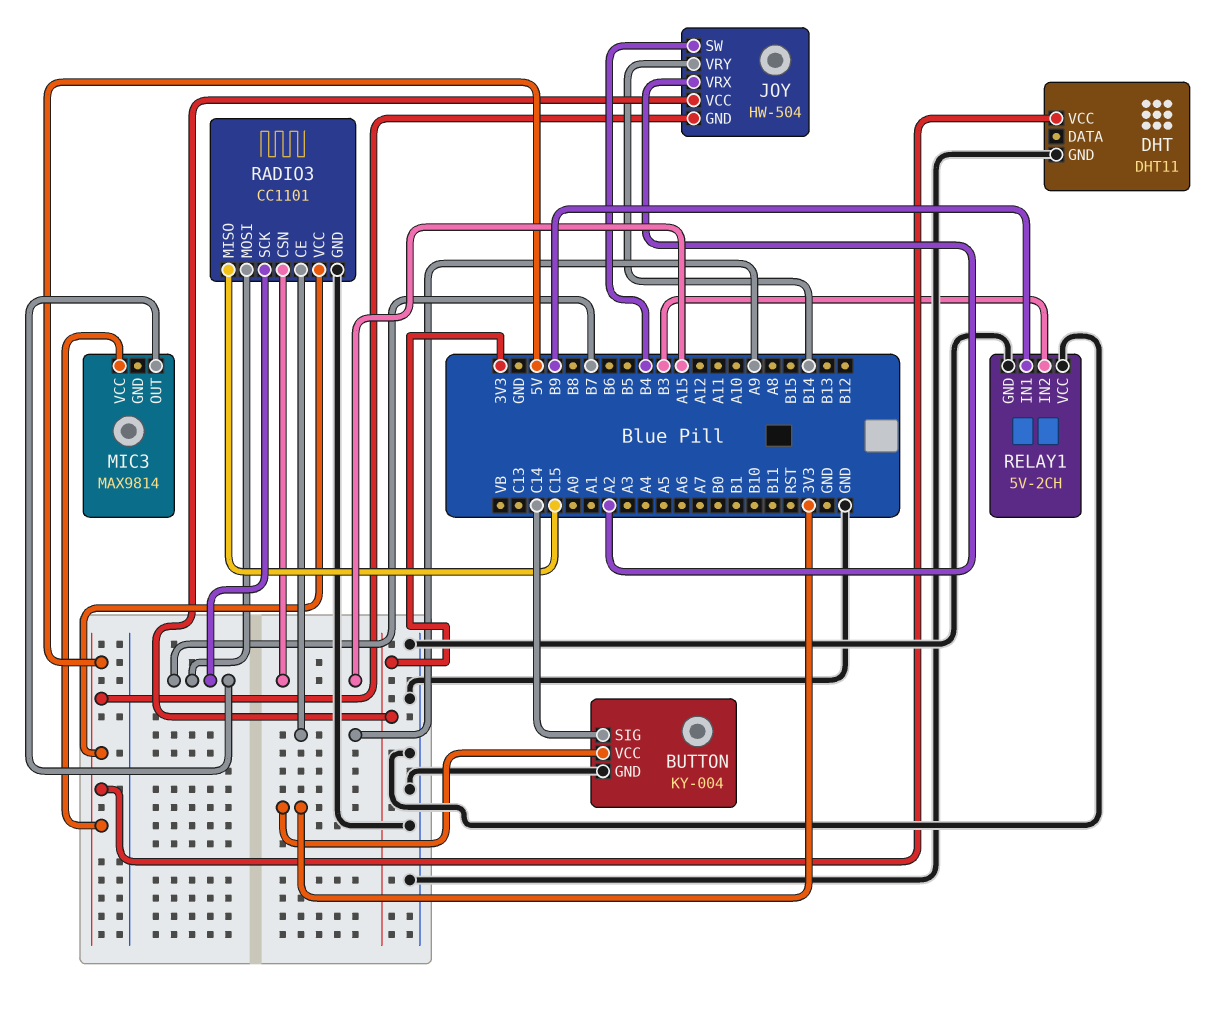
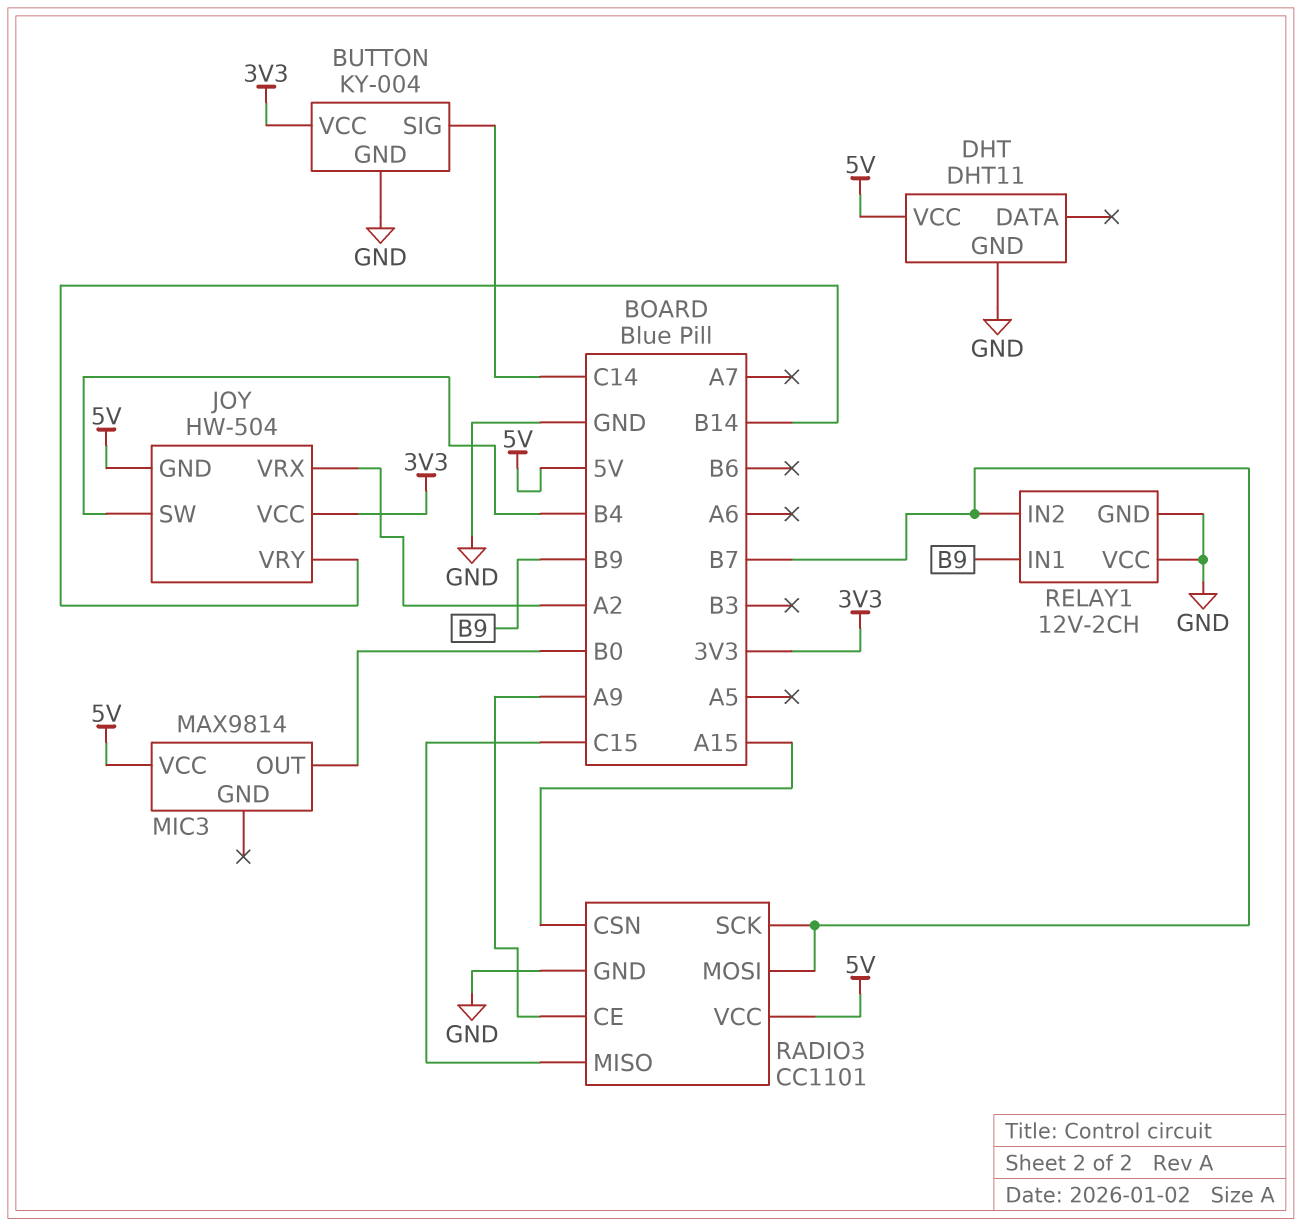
MIC3 pin OUT: B7 -> B0
RELAY1: 5V-2CH -> 12V-2CH
RELAY1 pin IN2: B3 -> B7

